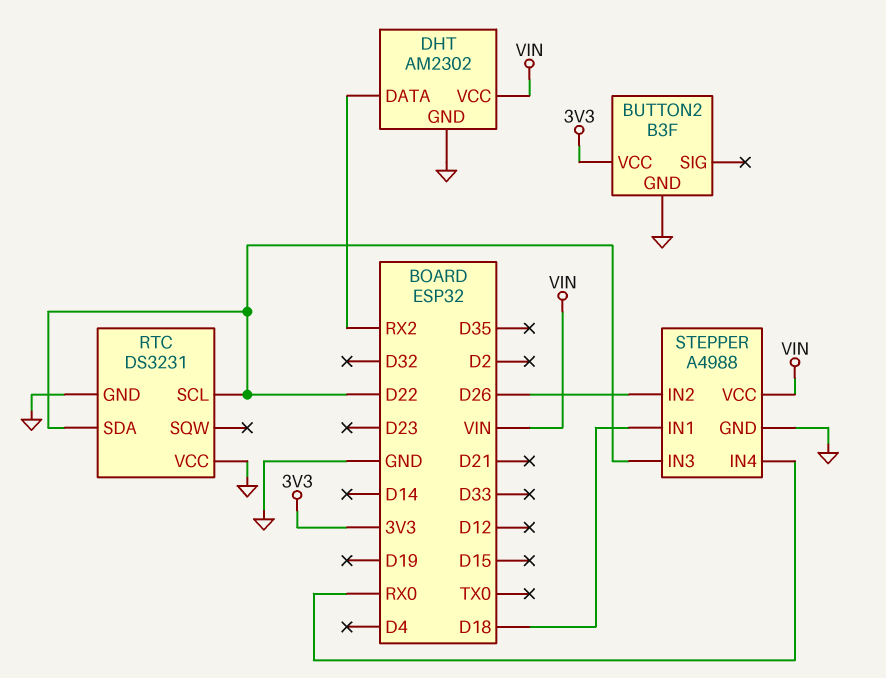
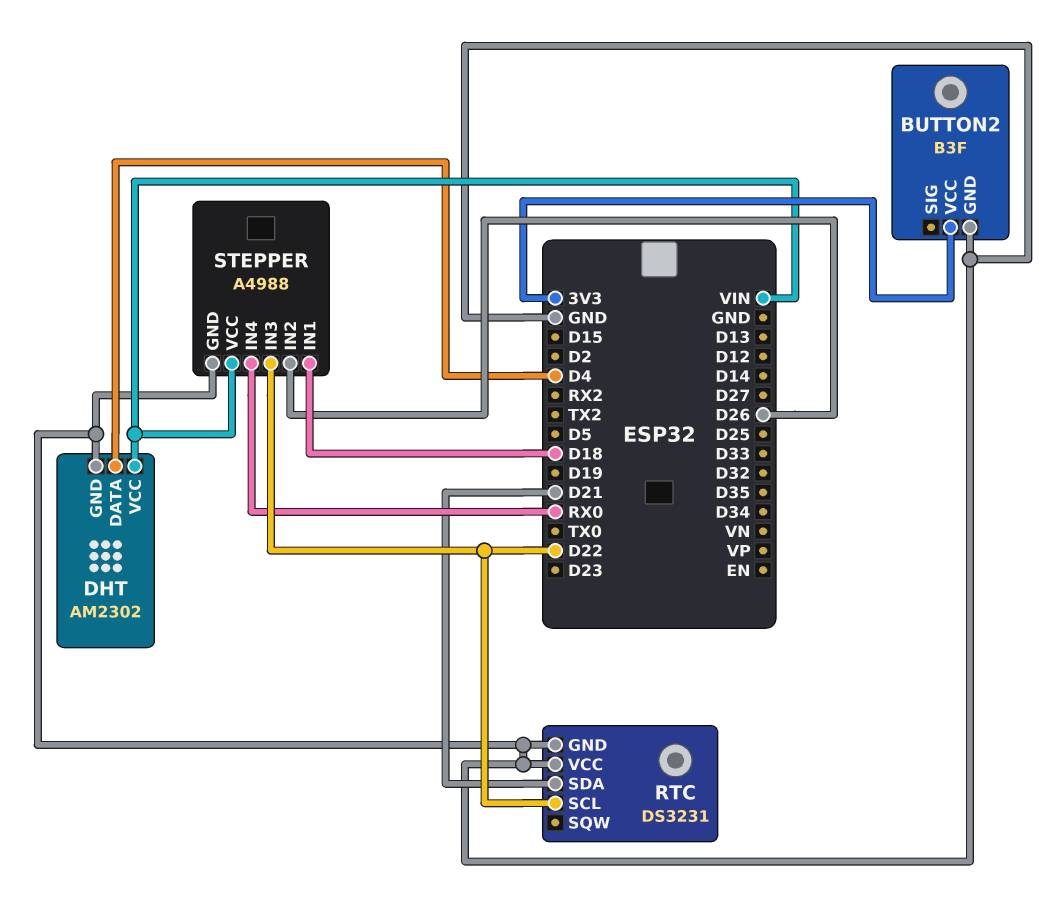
DHT pin DATA: RX2 -> D4
RTC pin SDA: D22 -> D21

